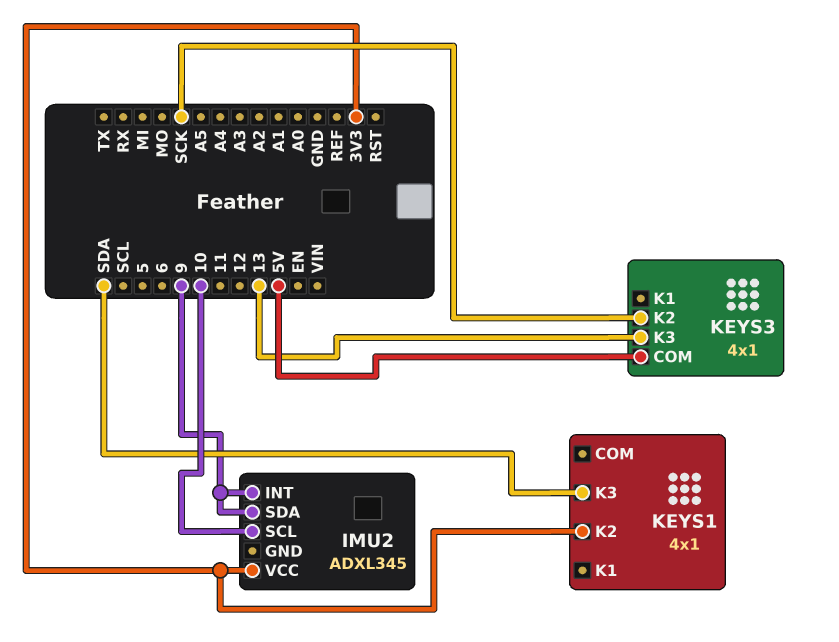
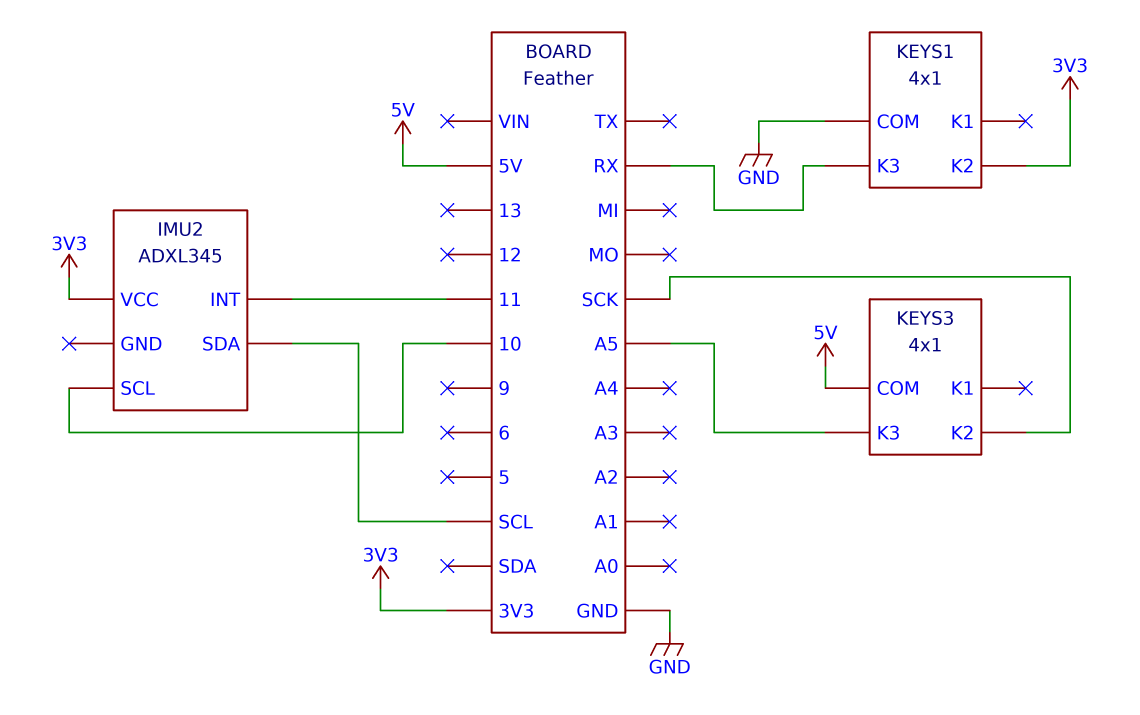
IMU2 pin INT: 9 -> 11
IMU2 pin SDA: 9 -> SCL
KEYS1 pin COM: none -> GND
KEYS1 pin K3: SDA -> RX
KEYS3 pin K3: 13 -> A5

